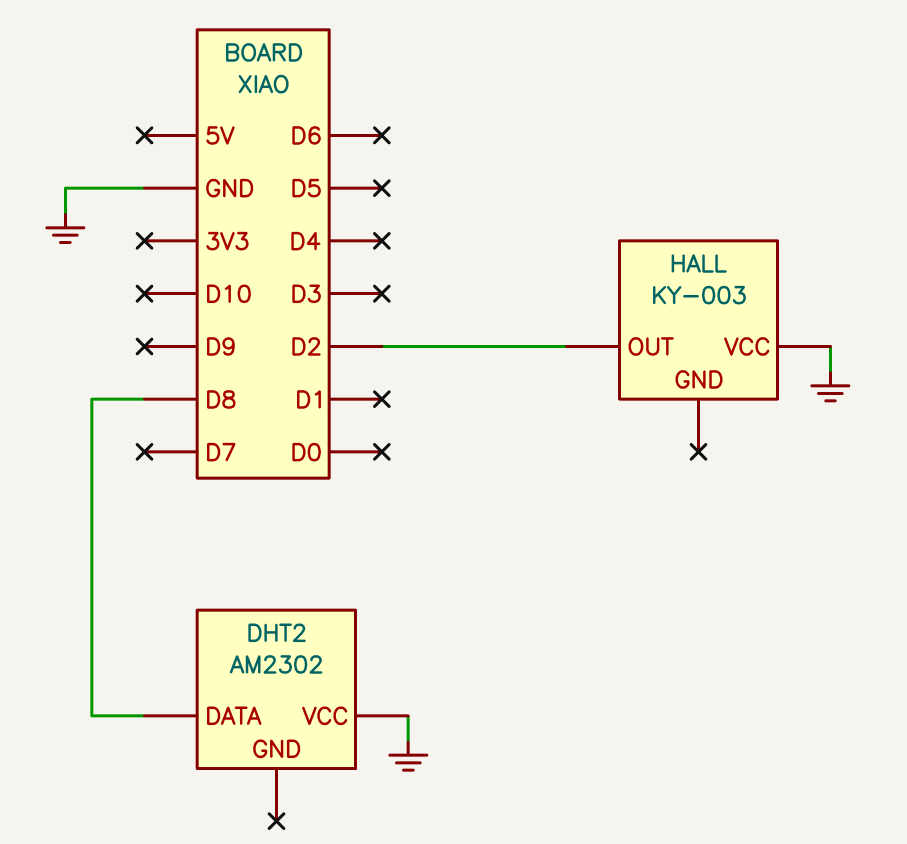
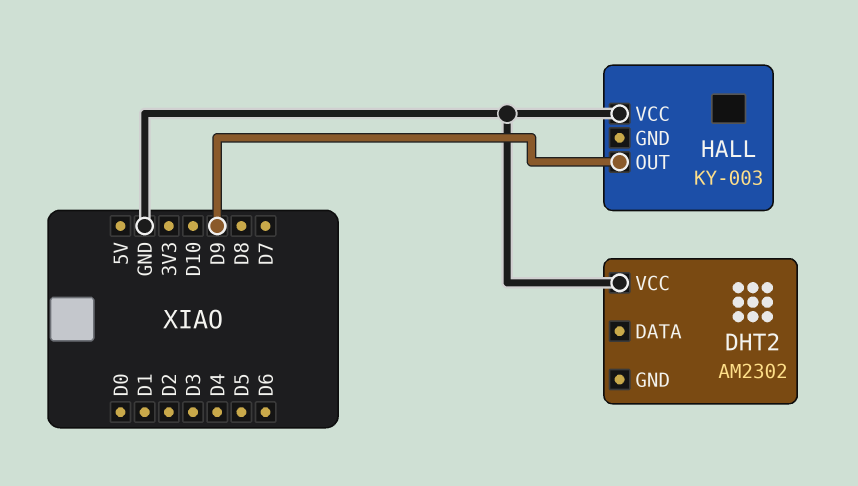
DHT2 pin DATA: D8 -> none
HALL pin OUT: D2 -> D9

